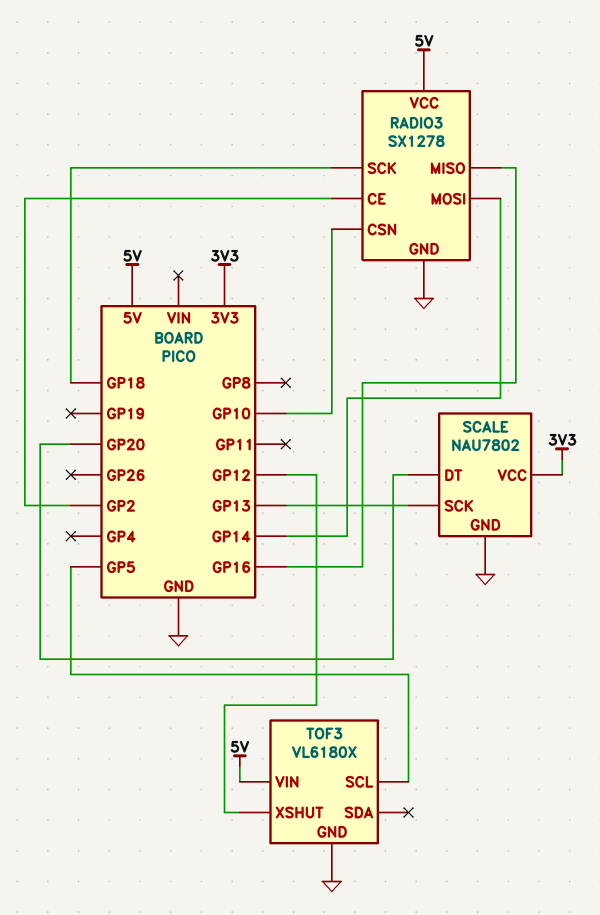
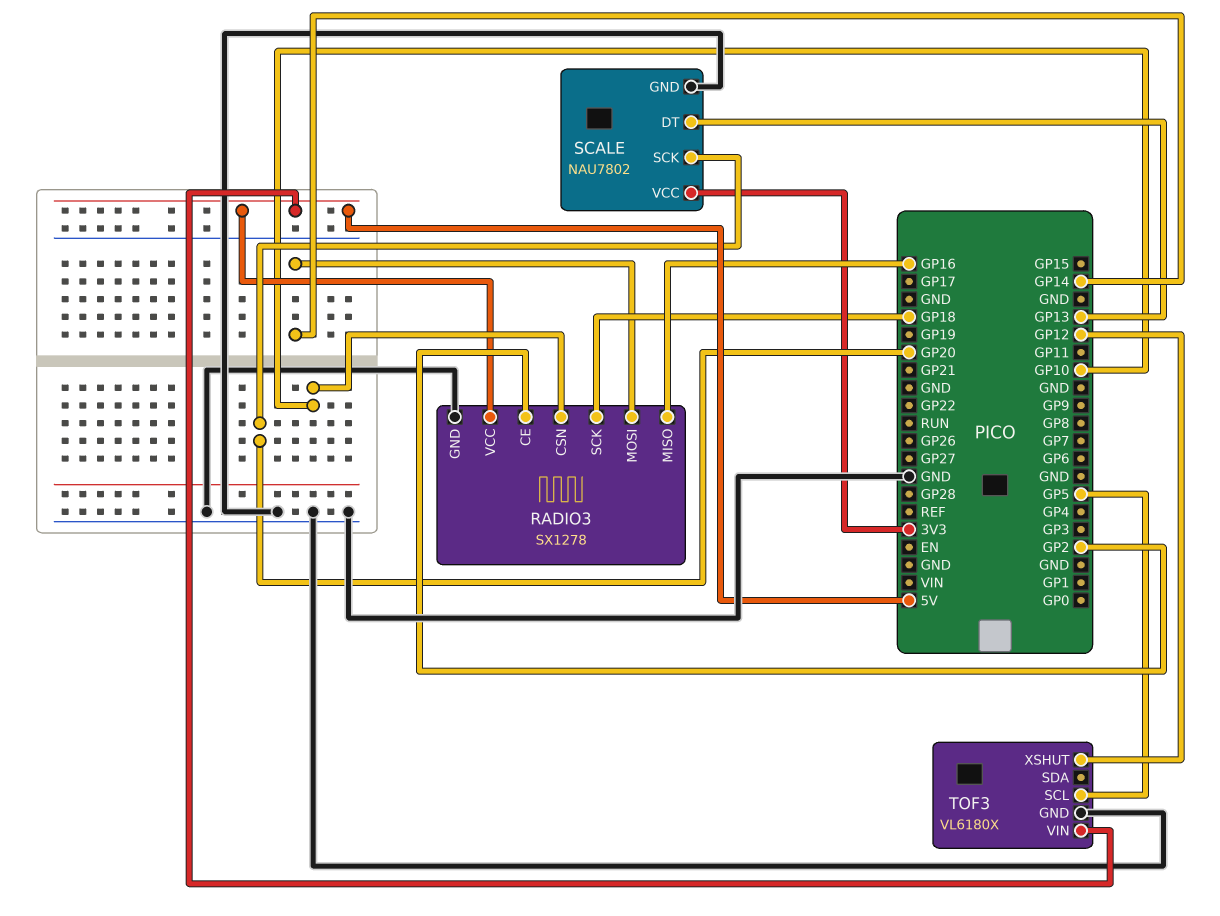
SCALE pin DT: GP20 -> GP13
SCALE pin SCK: GP13 -> GP20

